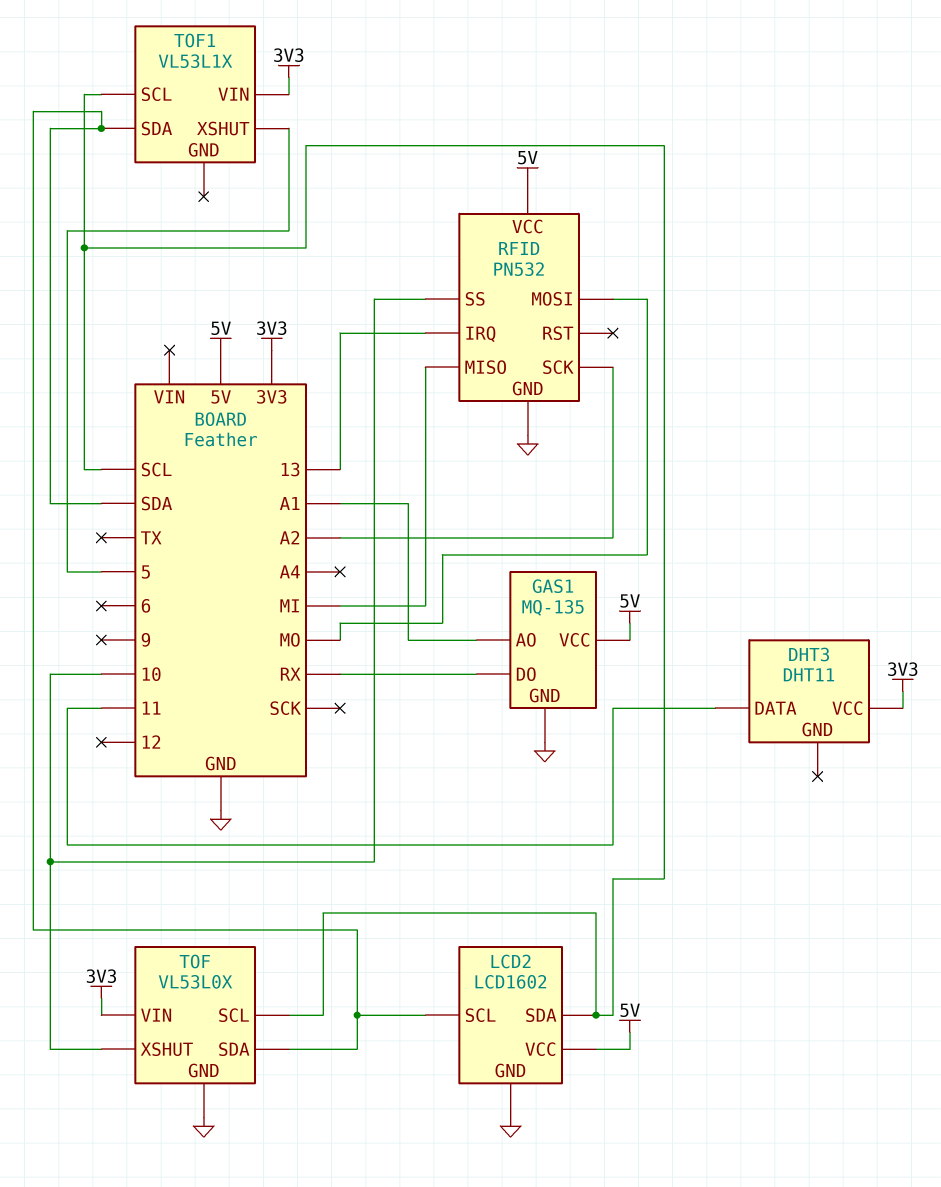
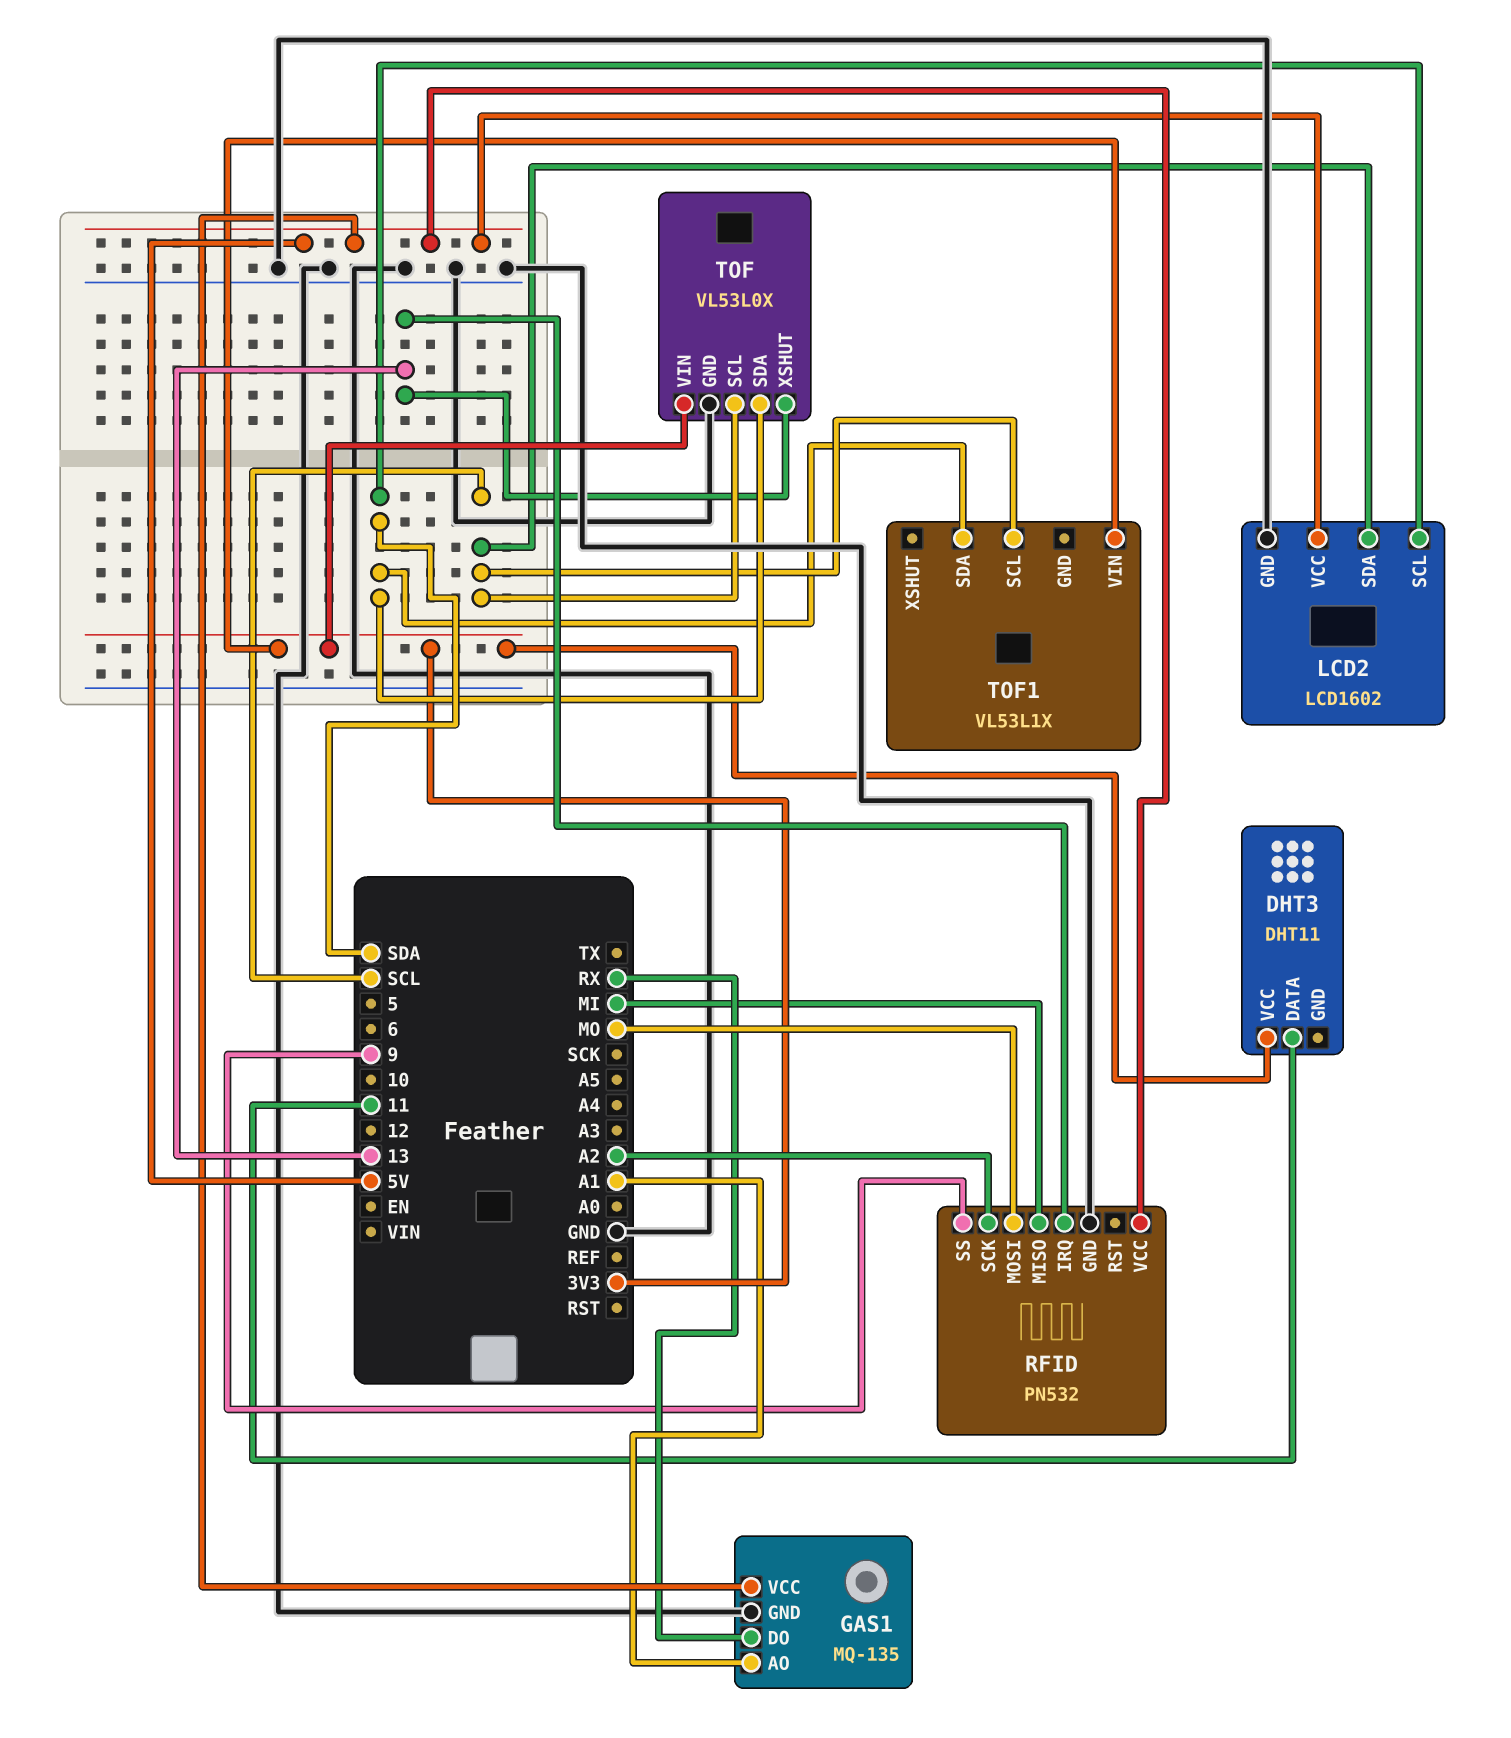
RFID pin SS: 10 -> 9
TOF pin XSHUT: 10 -> 13
TOF1 pin XSHUT: 5 -> none

